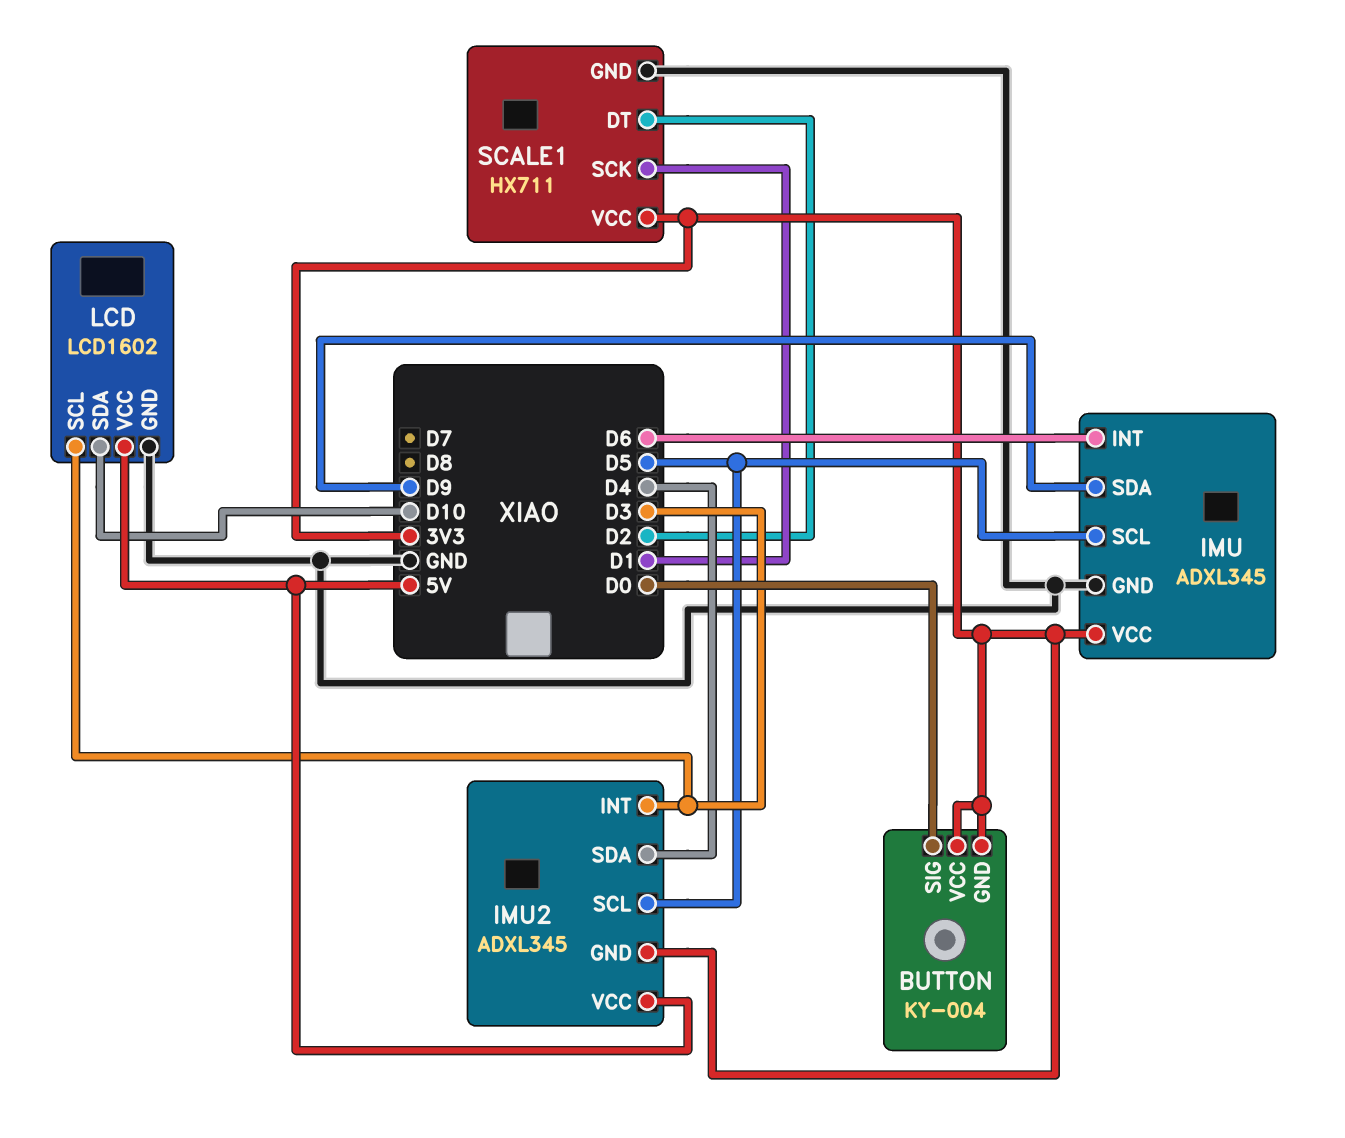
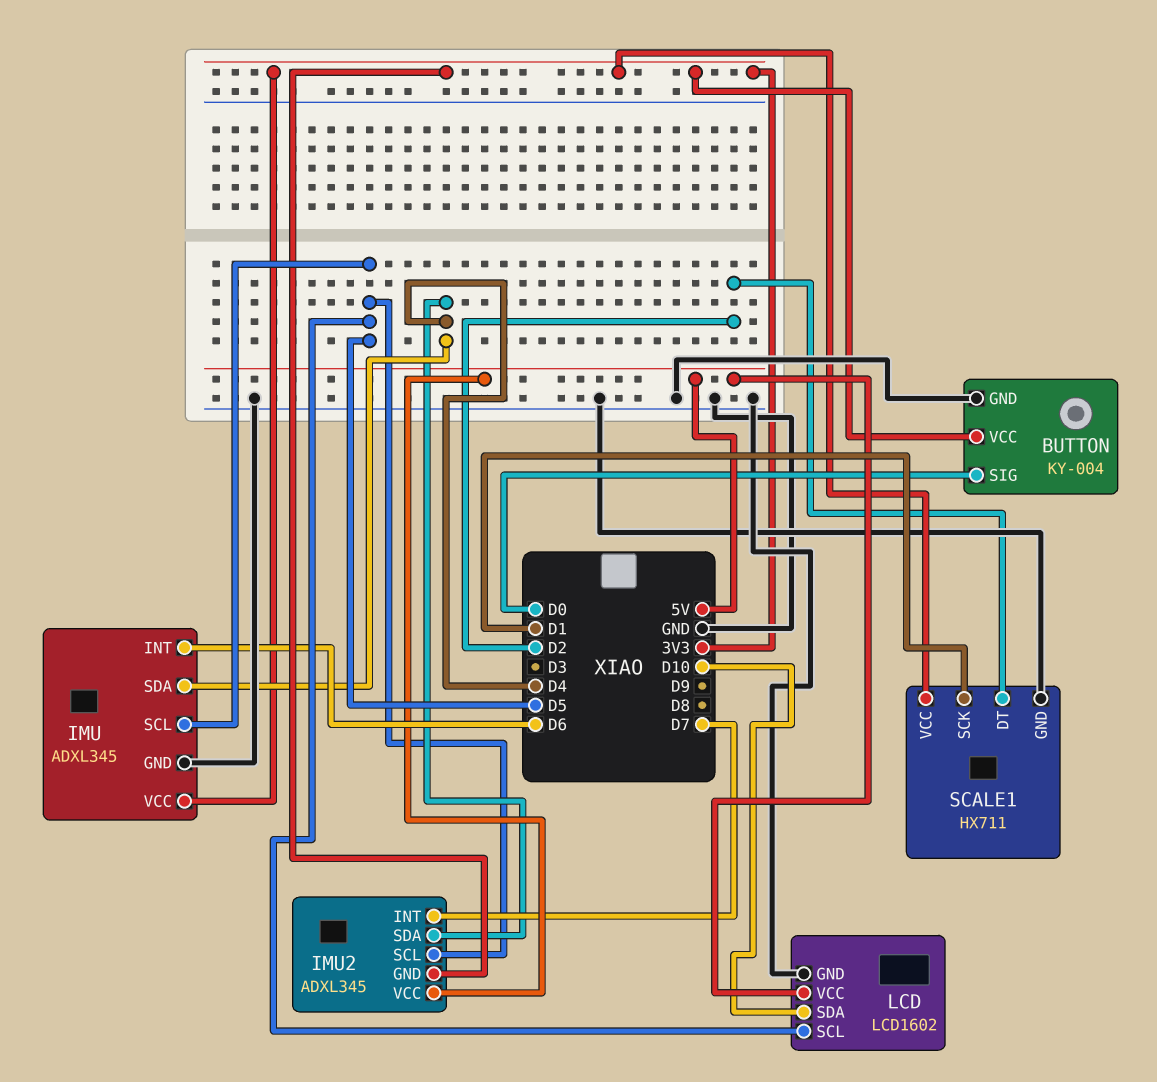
BUTTON pin GND: 3V3 -> GND
IMU pin SDA: D9 -> D4
IMU2 pin INT: D3 -> D7
LCD pin SCL: D3 -> D5

